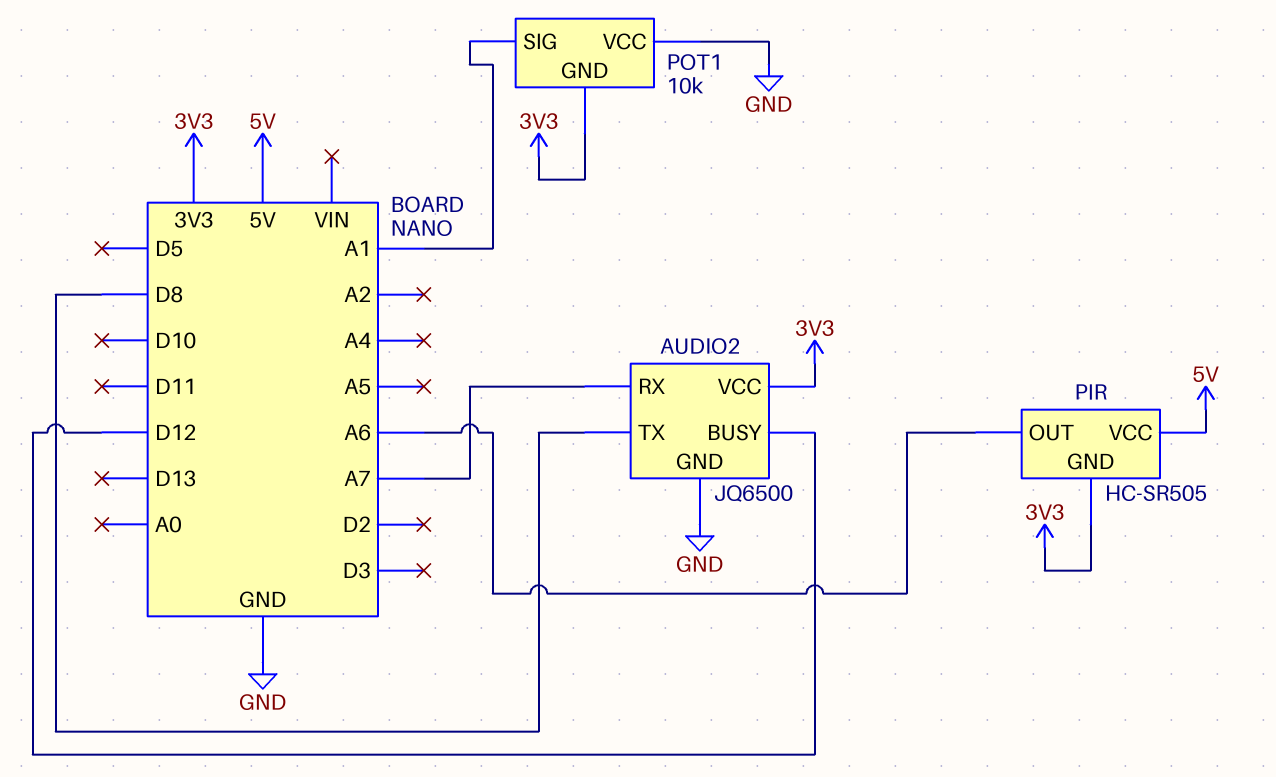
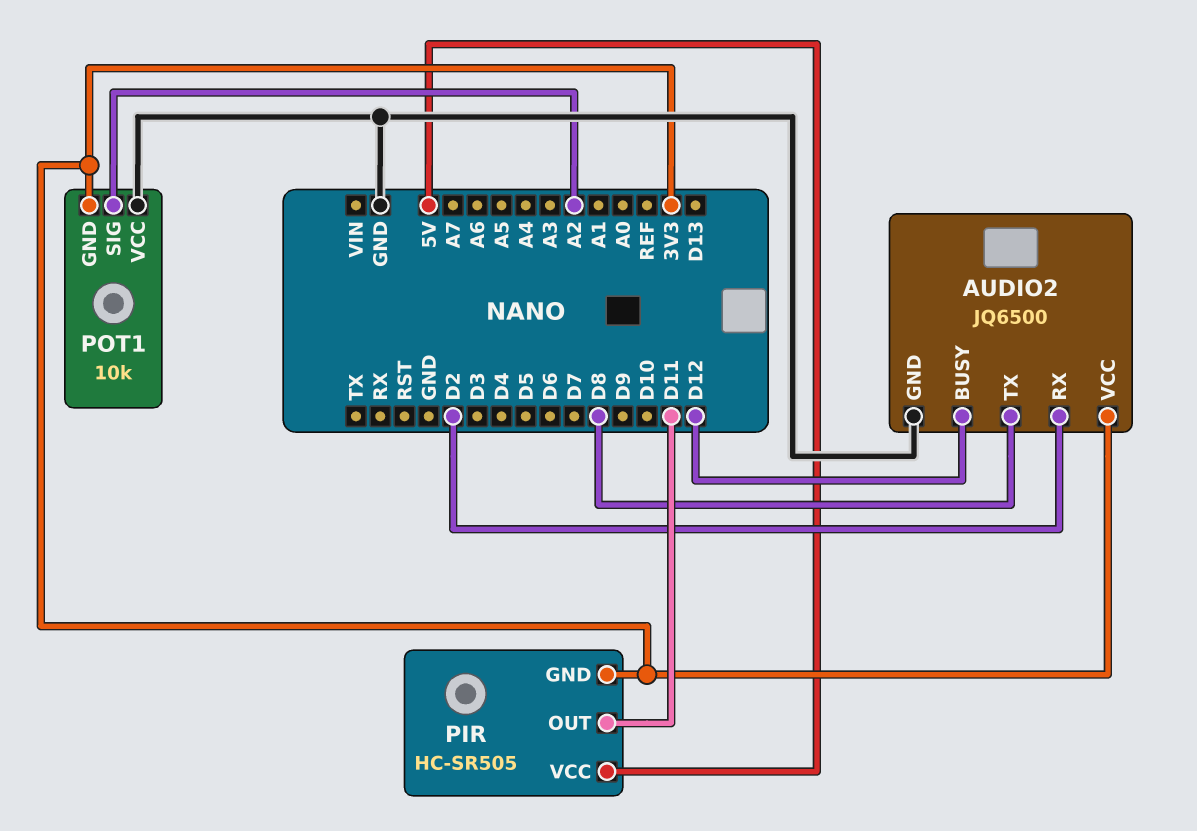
AUDIO2 pin RX: A7 -> D2
PIR pin OUT: A6 -> D11
POT1 pin SIG: A1 -> A2

